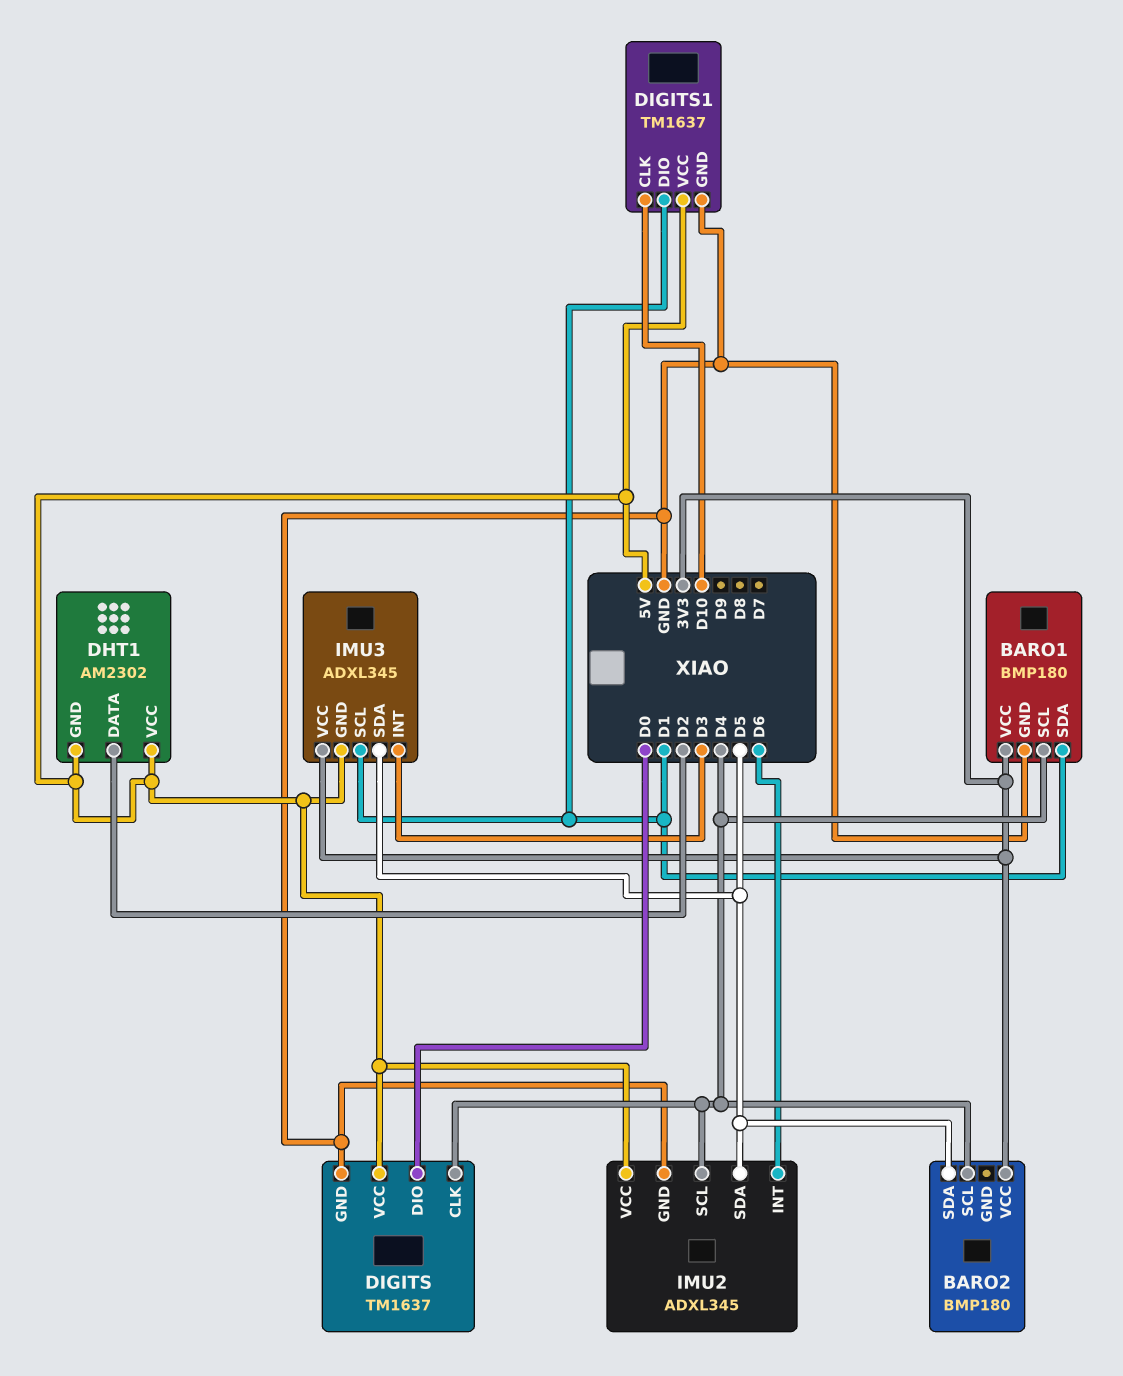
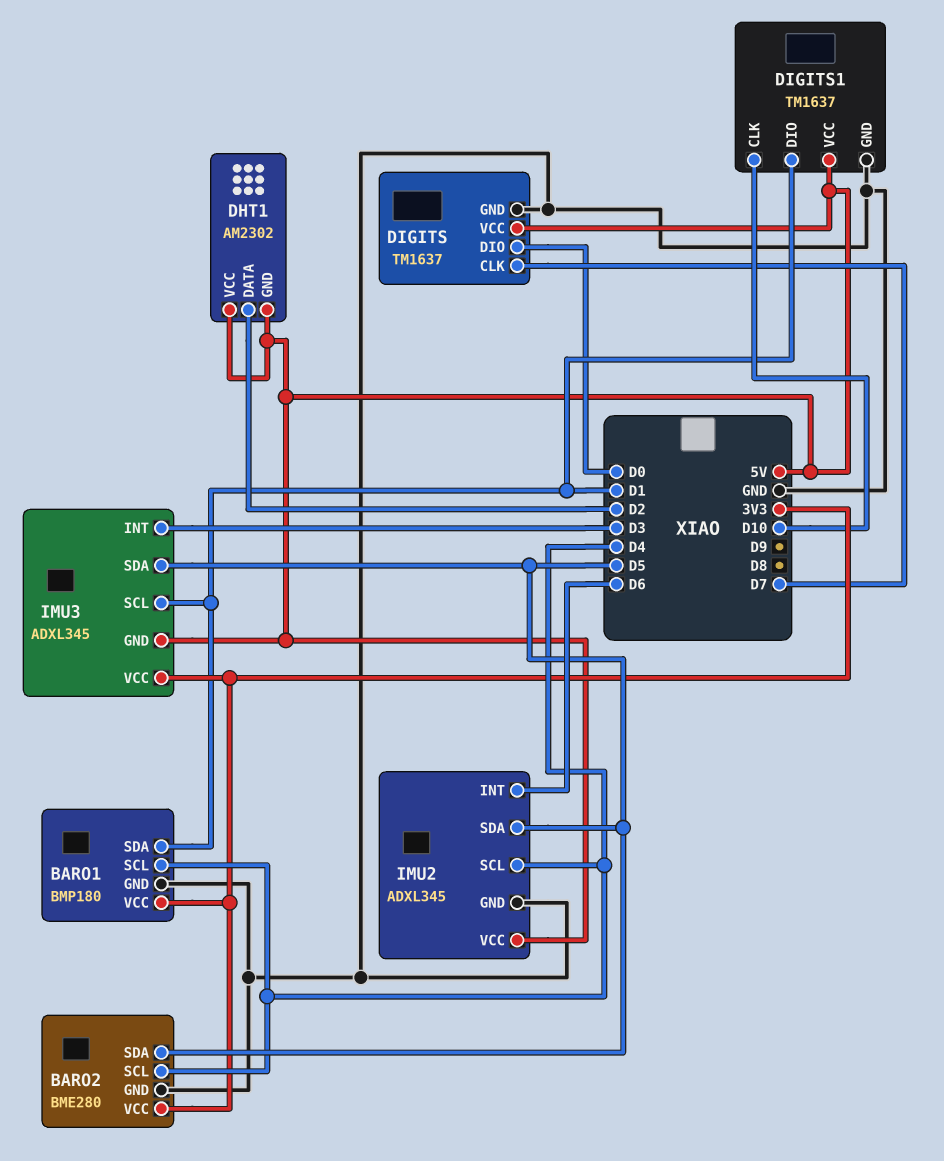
BARO2: BMP180 -> BME280
BARO2 pin GND: none -> GND
DIGITS pin CLK: D4 -> D7

